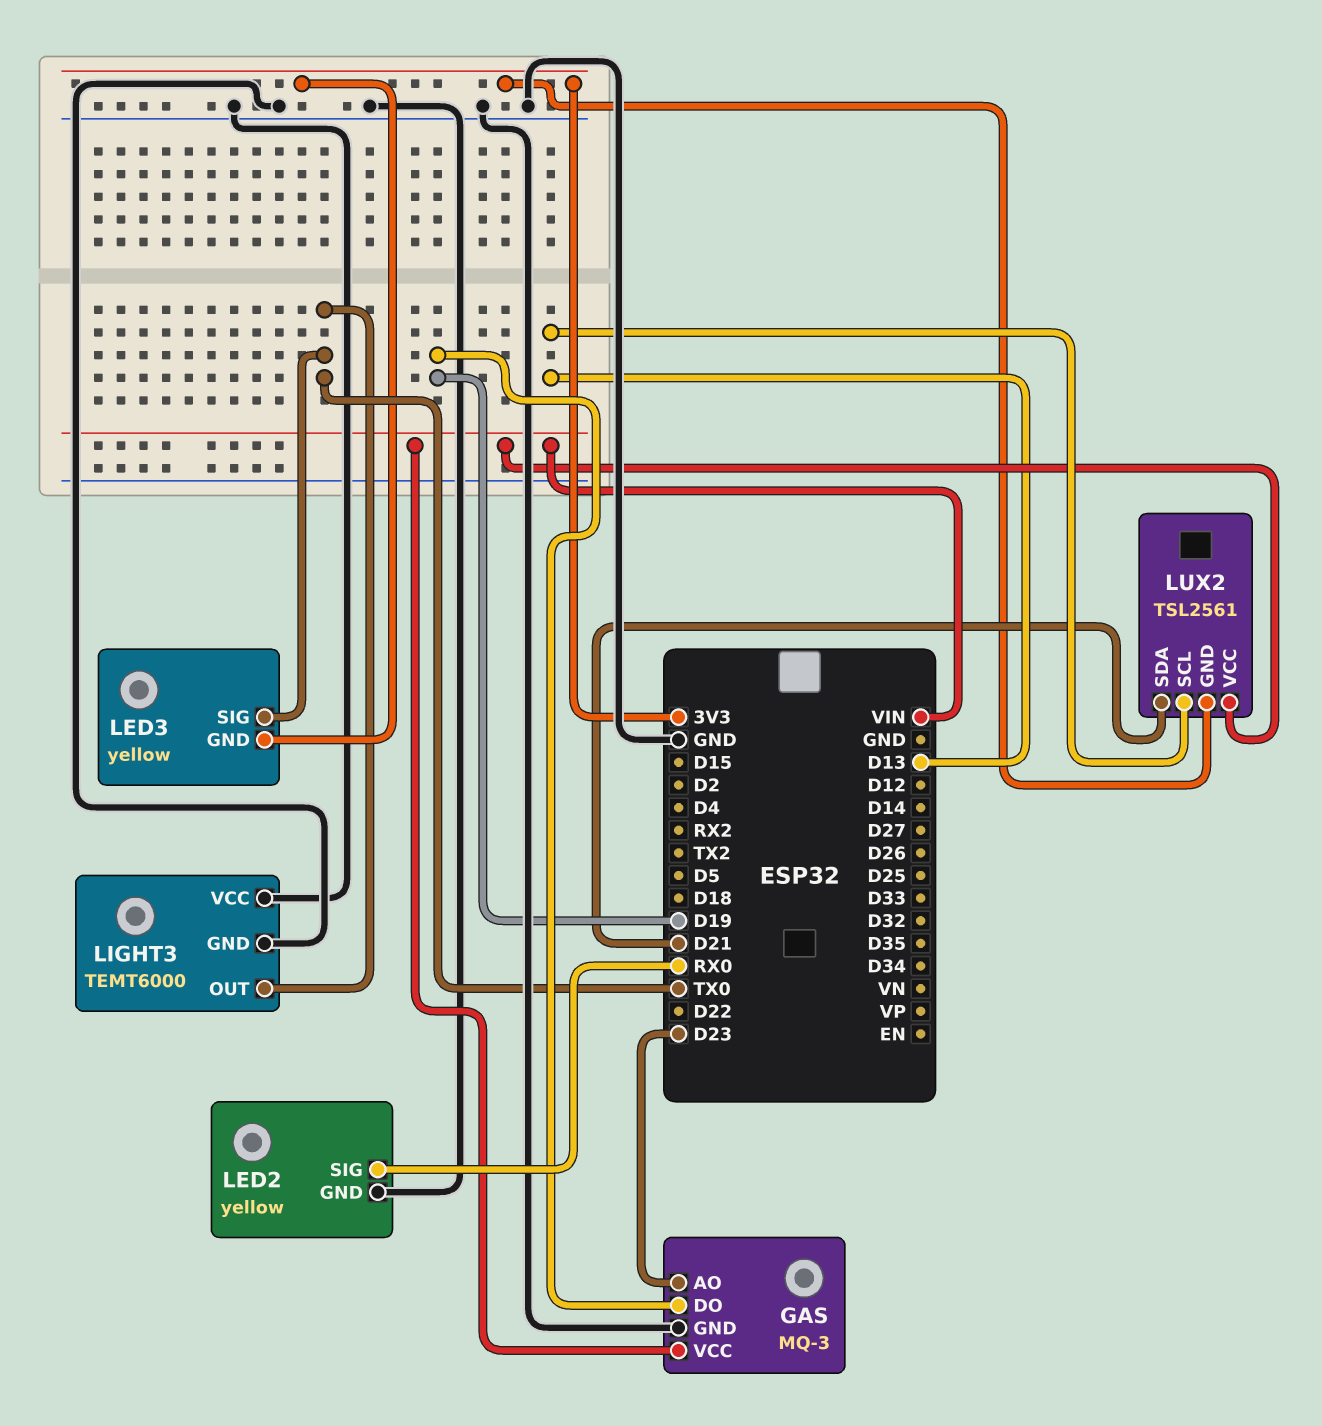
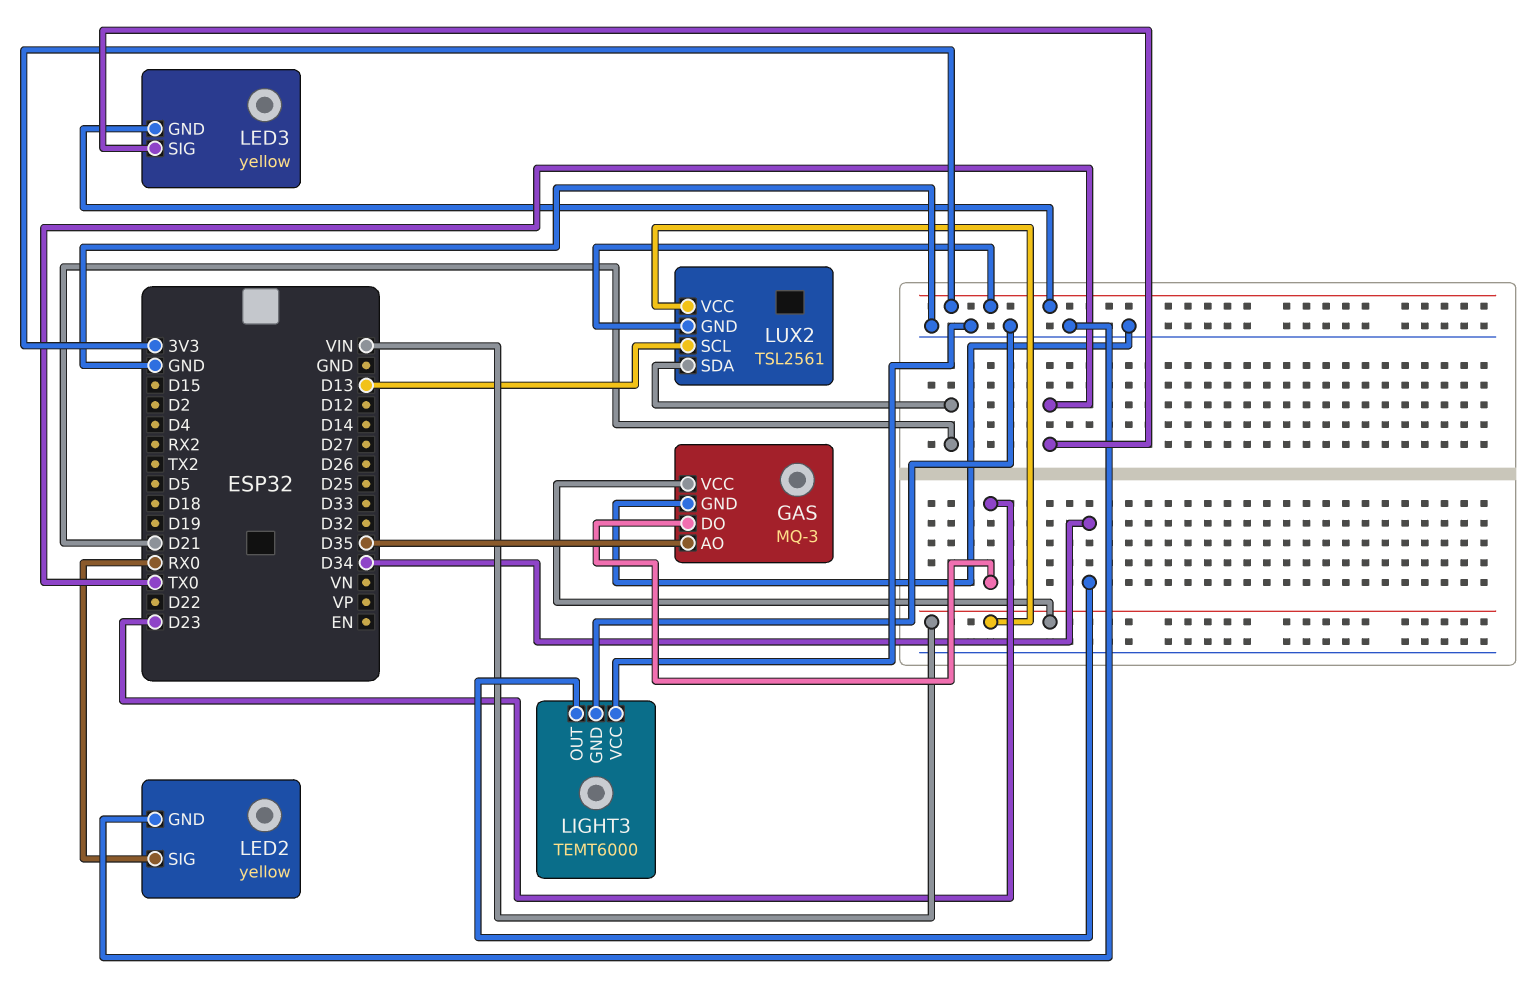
GAS pin AO: D23 -> D35
GAS pin DO: D19 -> D23
LIGHT3 pin OUT: TX0 -> D34

